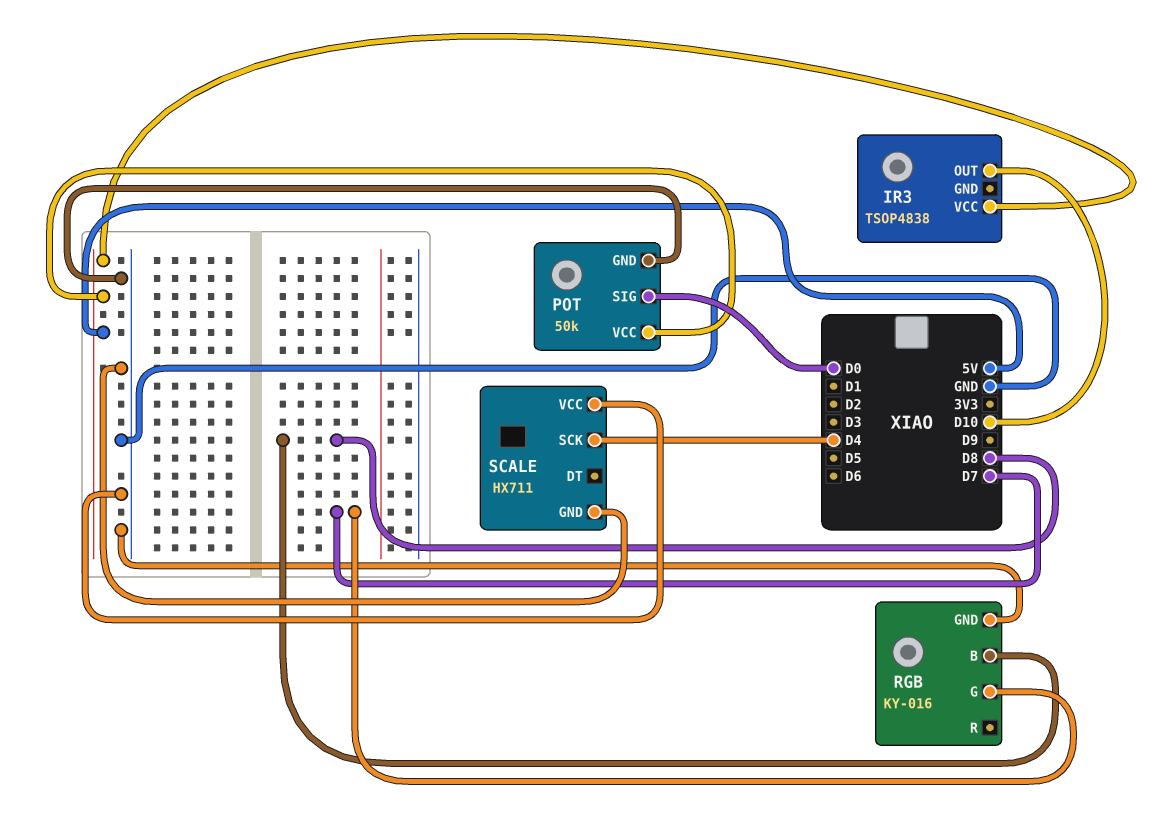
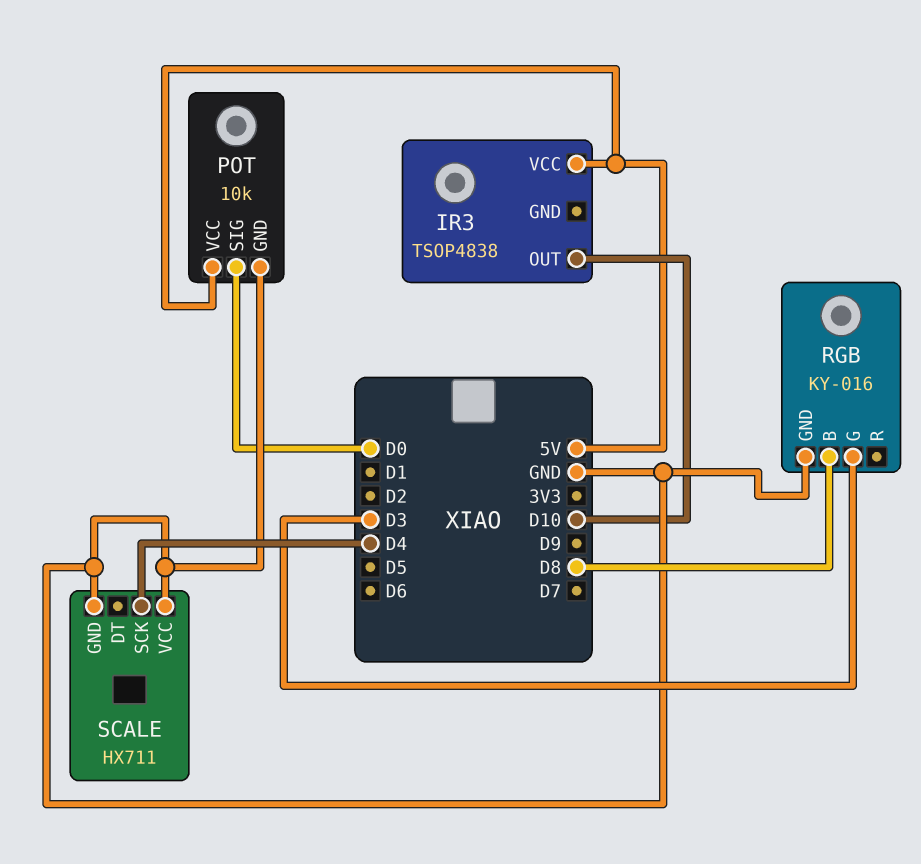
POT: 50k -> 10k
RGB pin G: D7 -> D3

